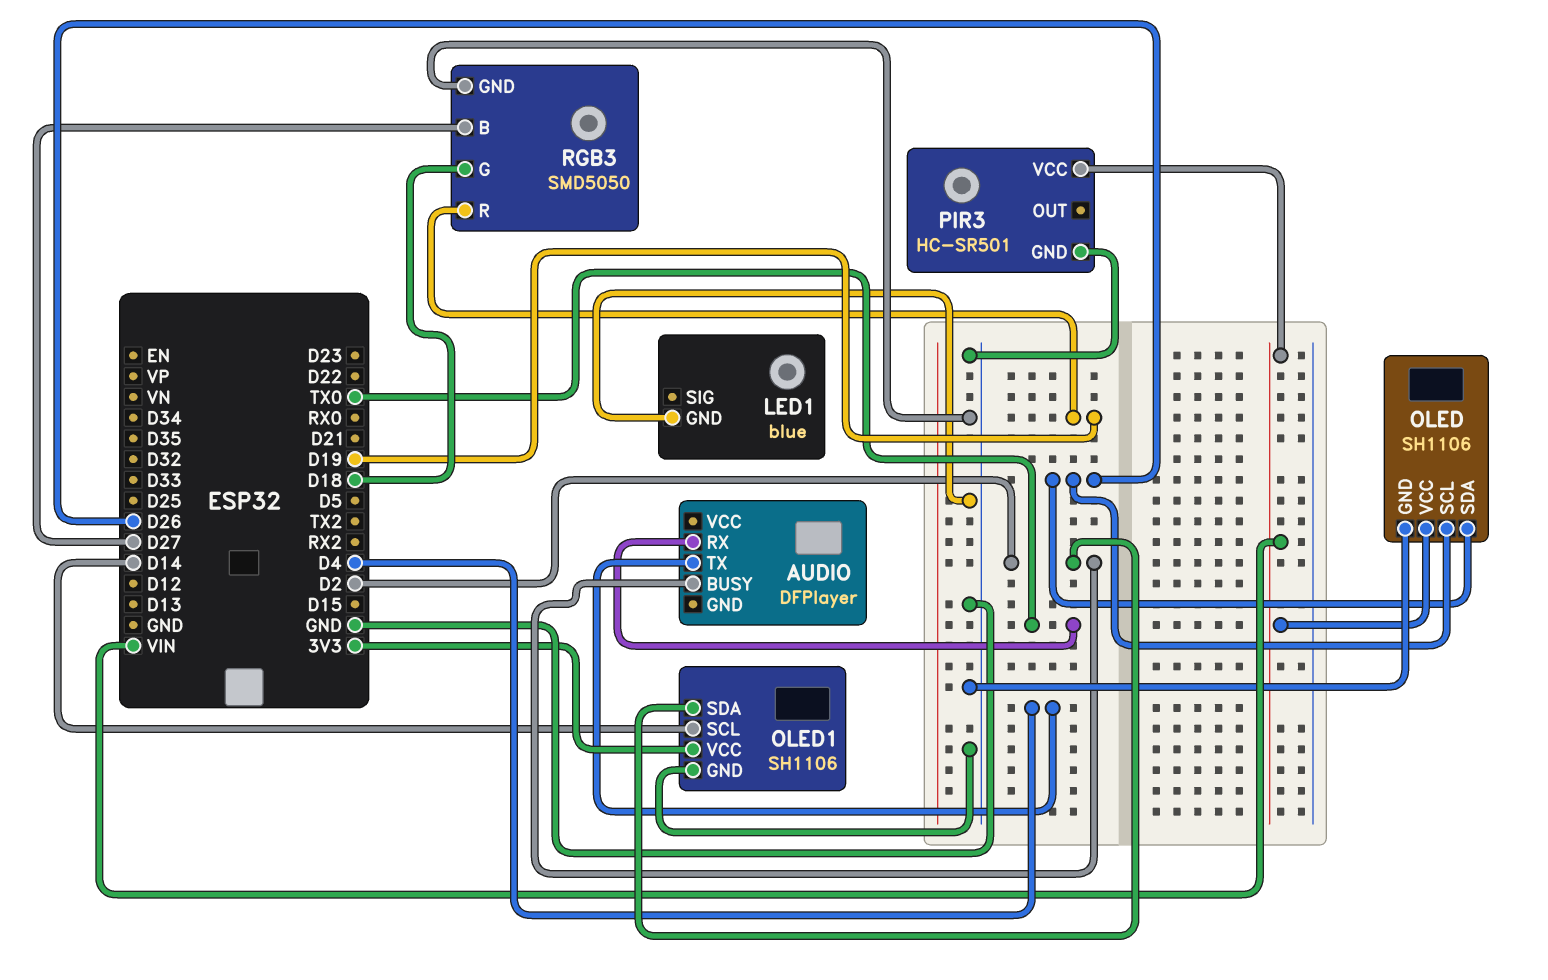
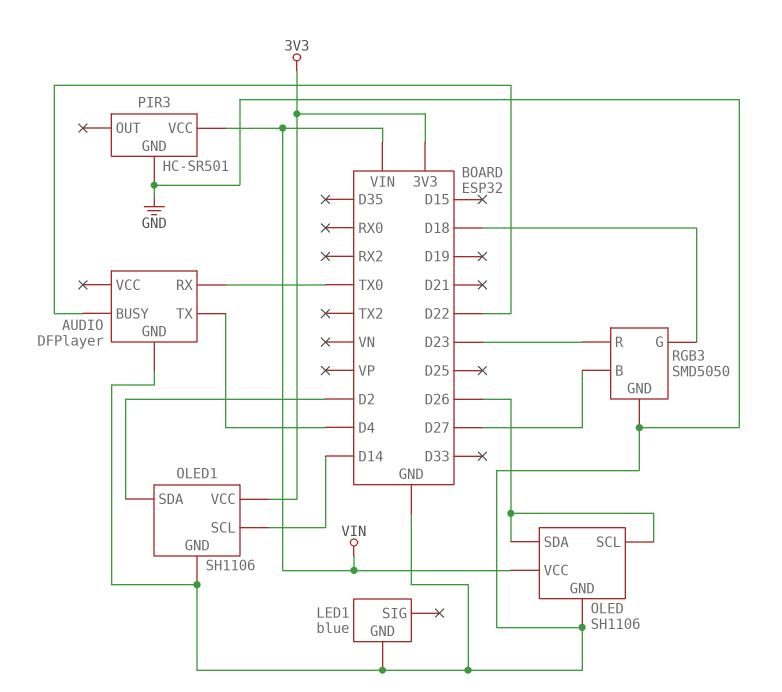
AUDIO pin BUSY: D2 -> D22
AUDIO pin GND: none -> GND
RGB3 pin R: D19 -> D23

